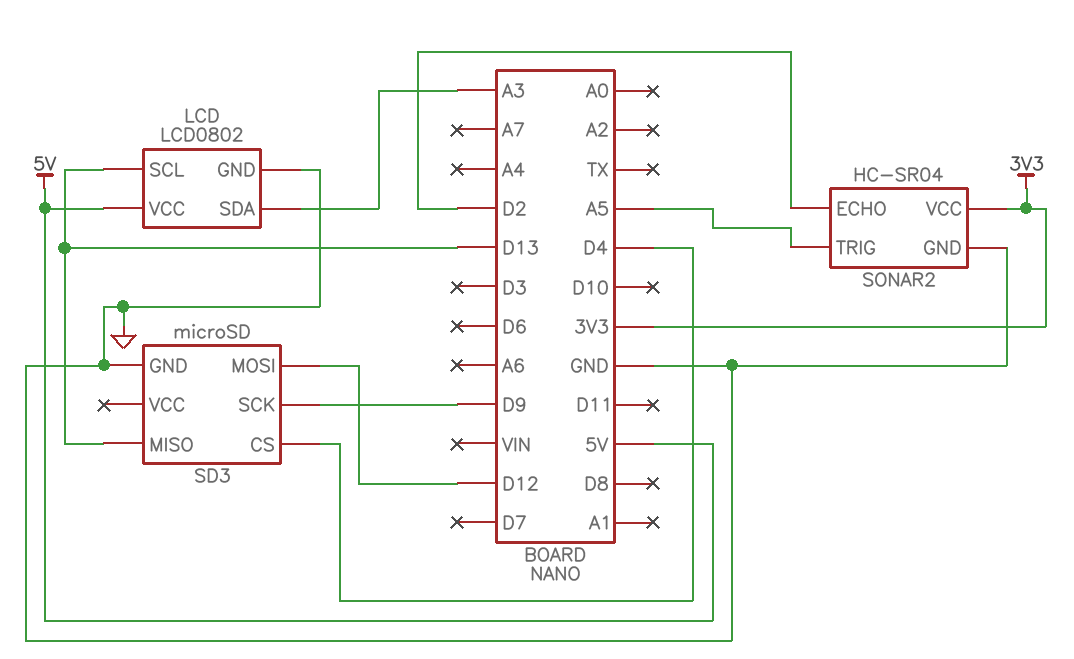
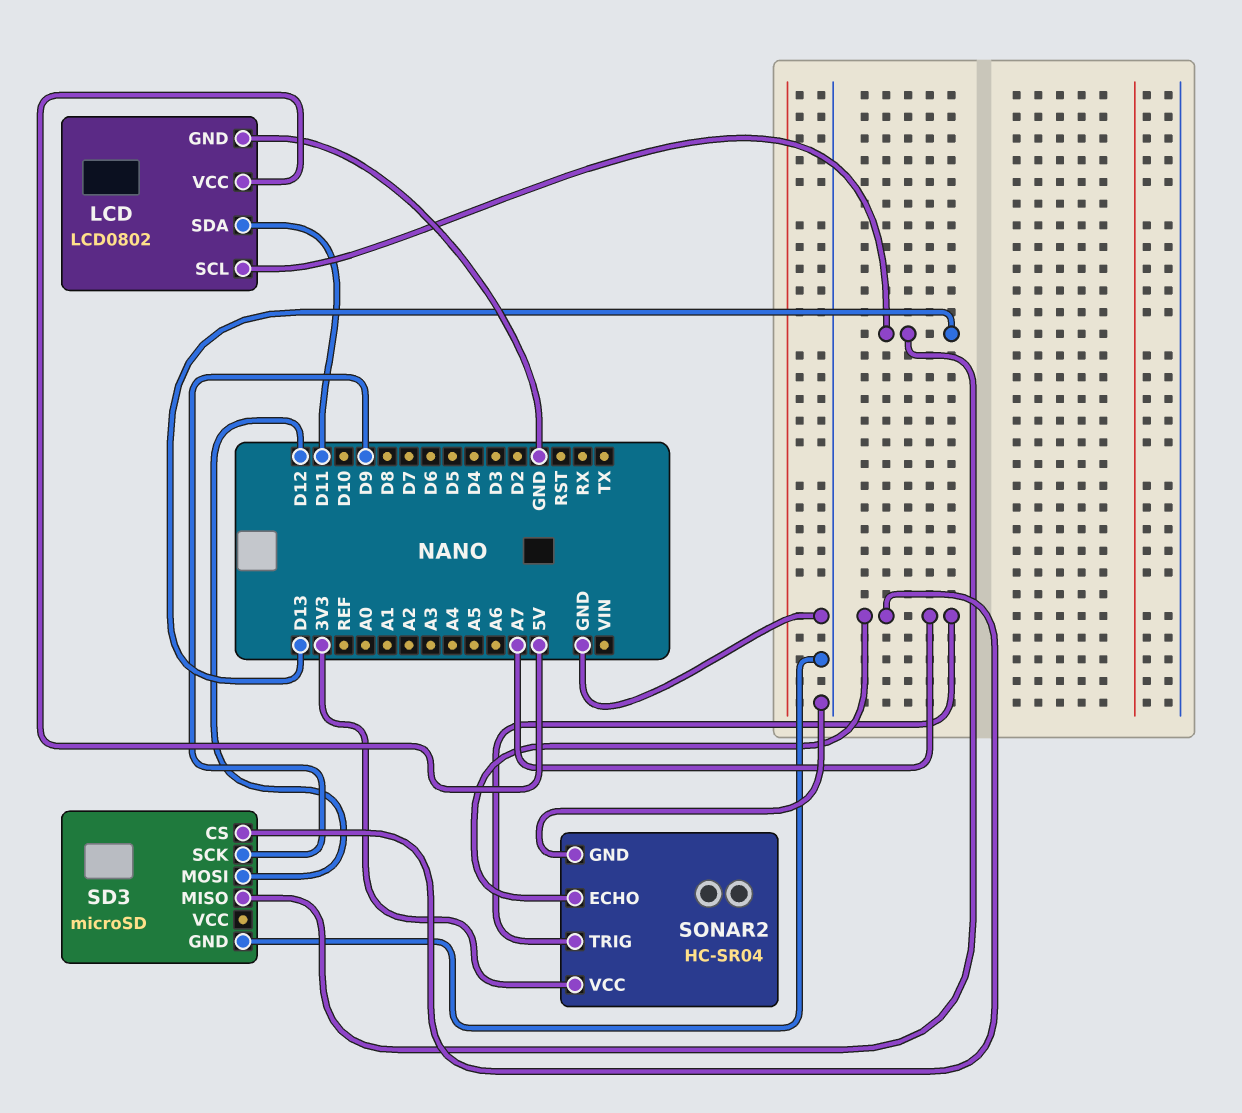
LCD pin SDA: A3 -> D11
SD3 pin CS: D4 -> A7
SONAR2 pin ECHO: D2 -> A7
SONAR2 pin TRIG: A5 -> A7

